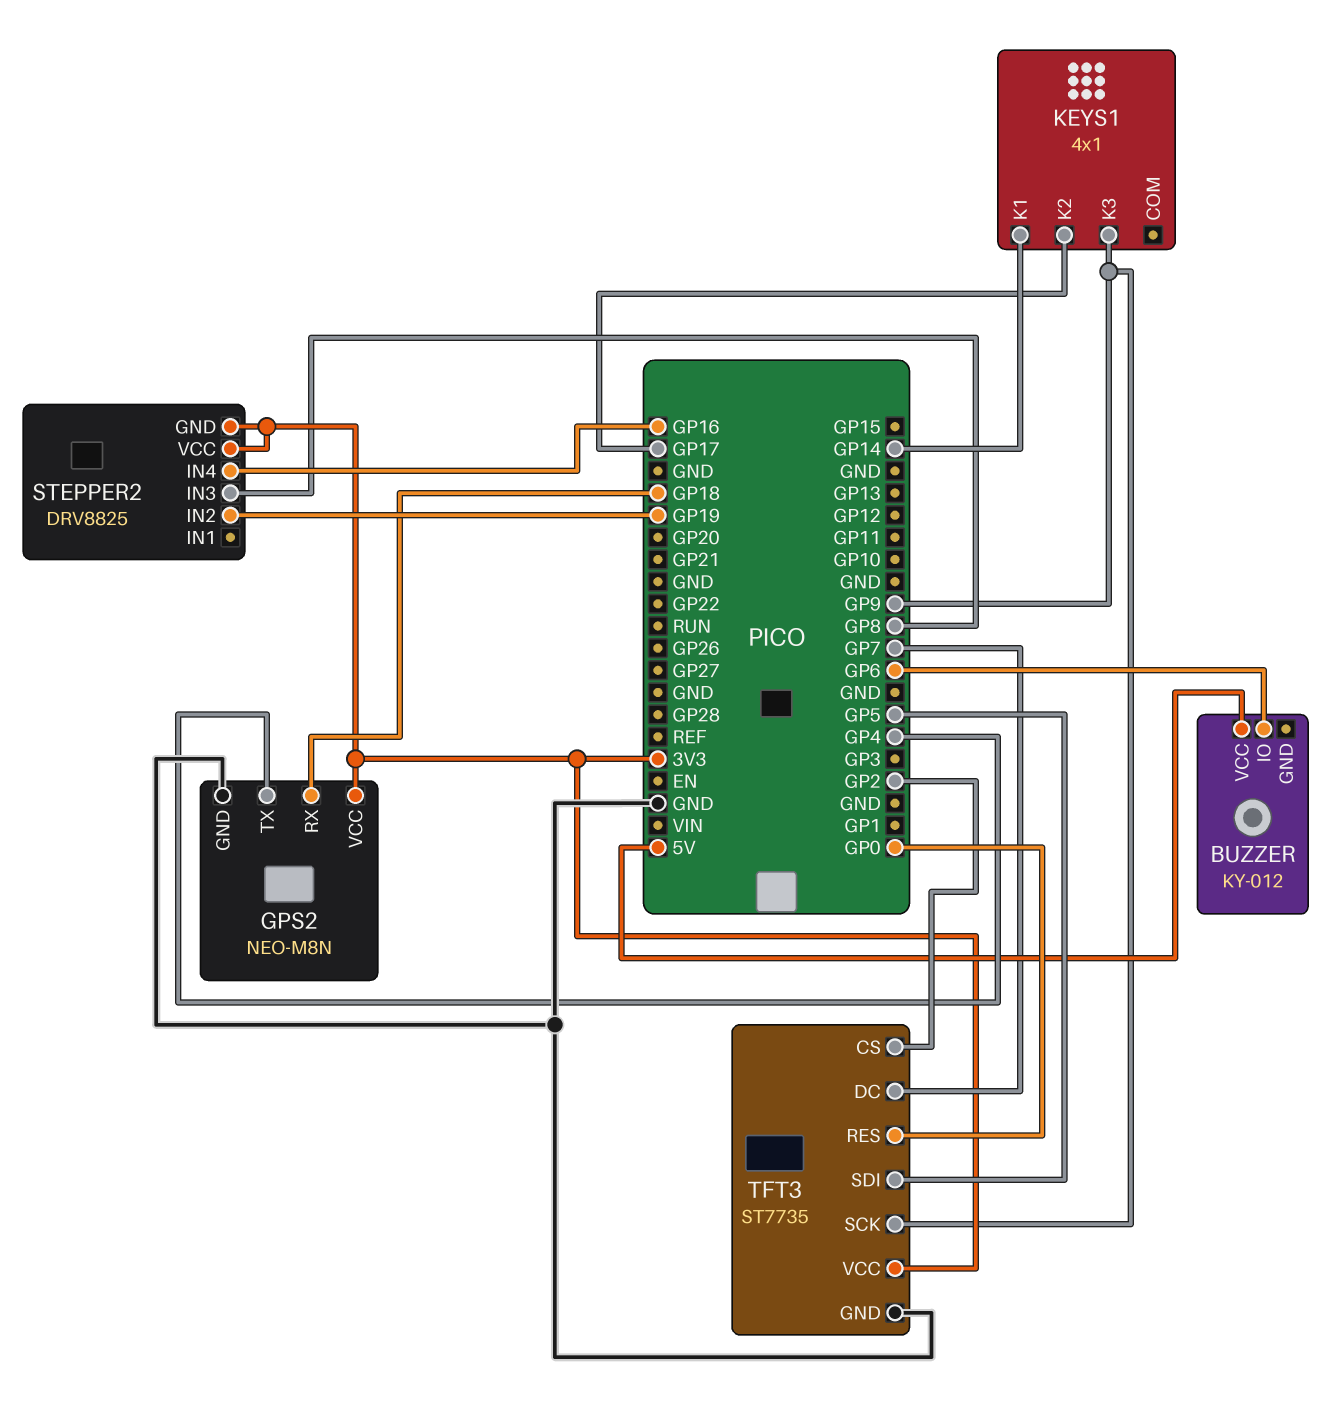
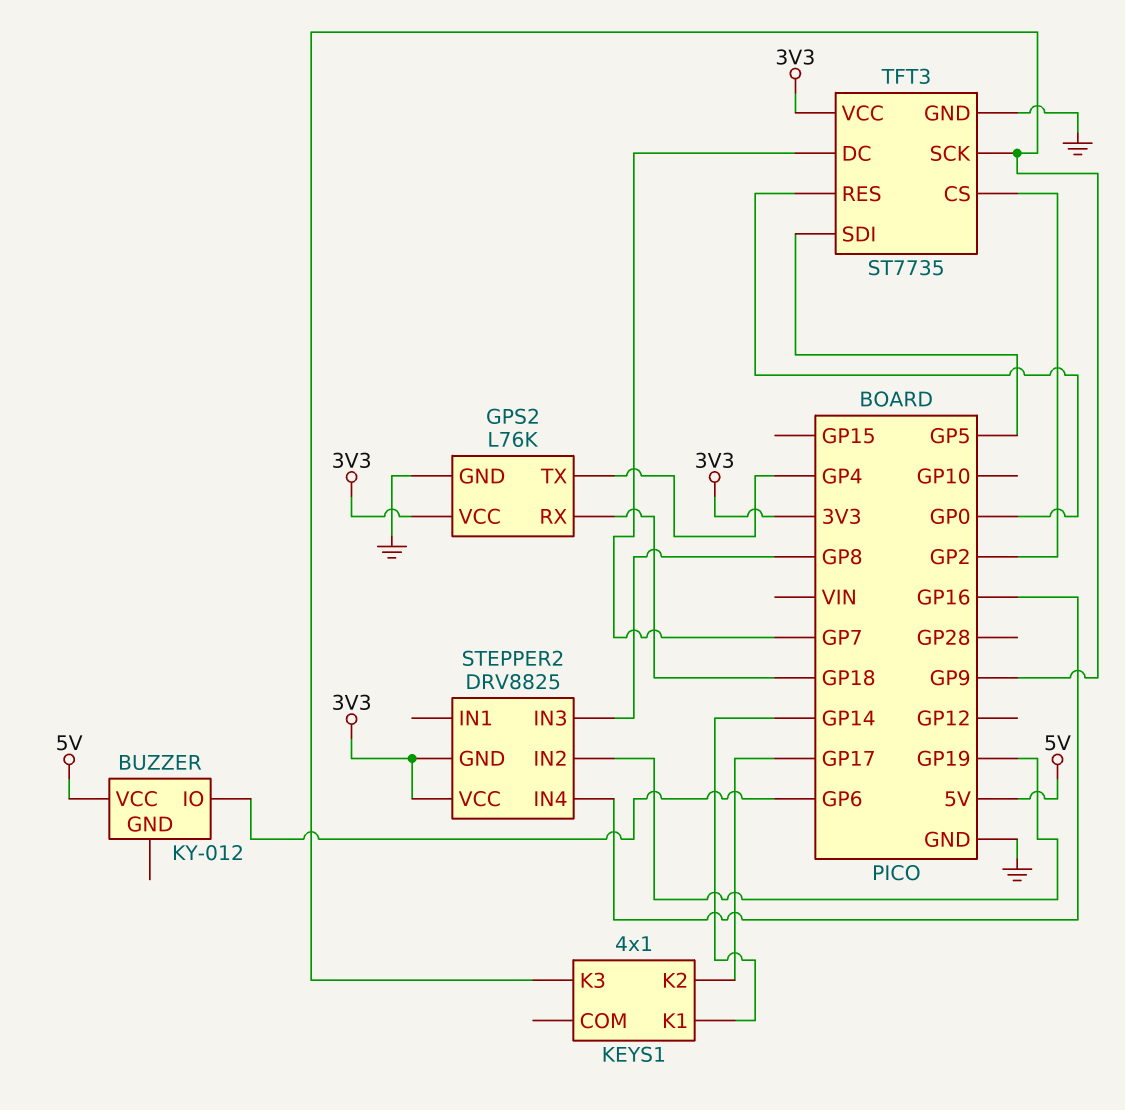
GPS2: NEO-M8N -> L76K

